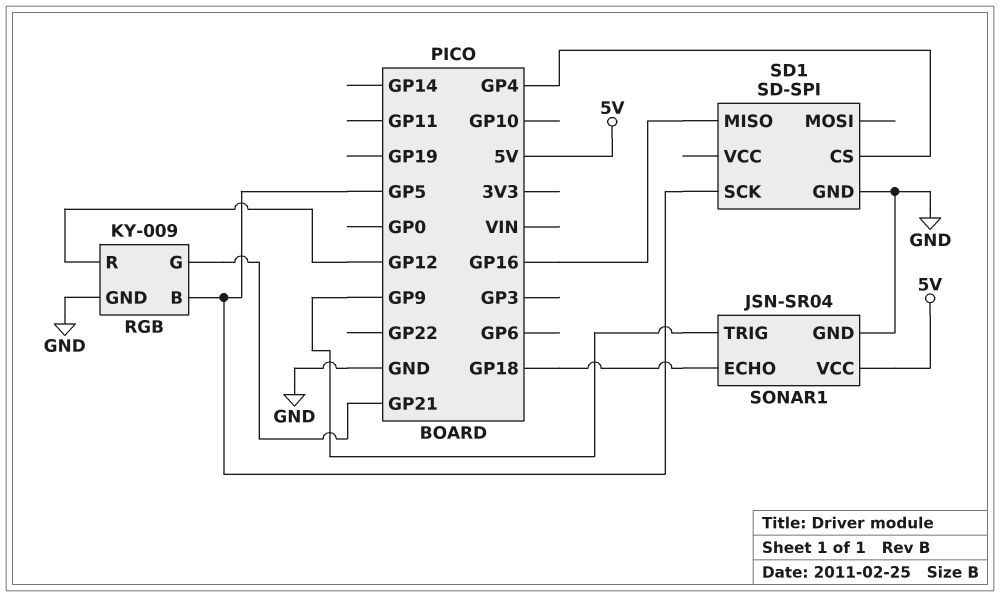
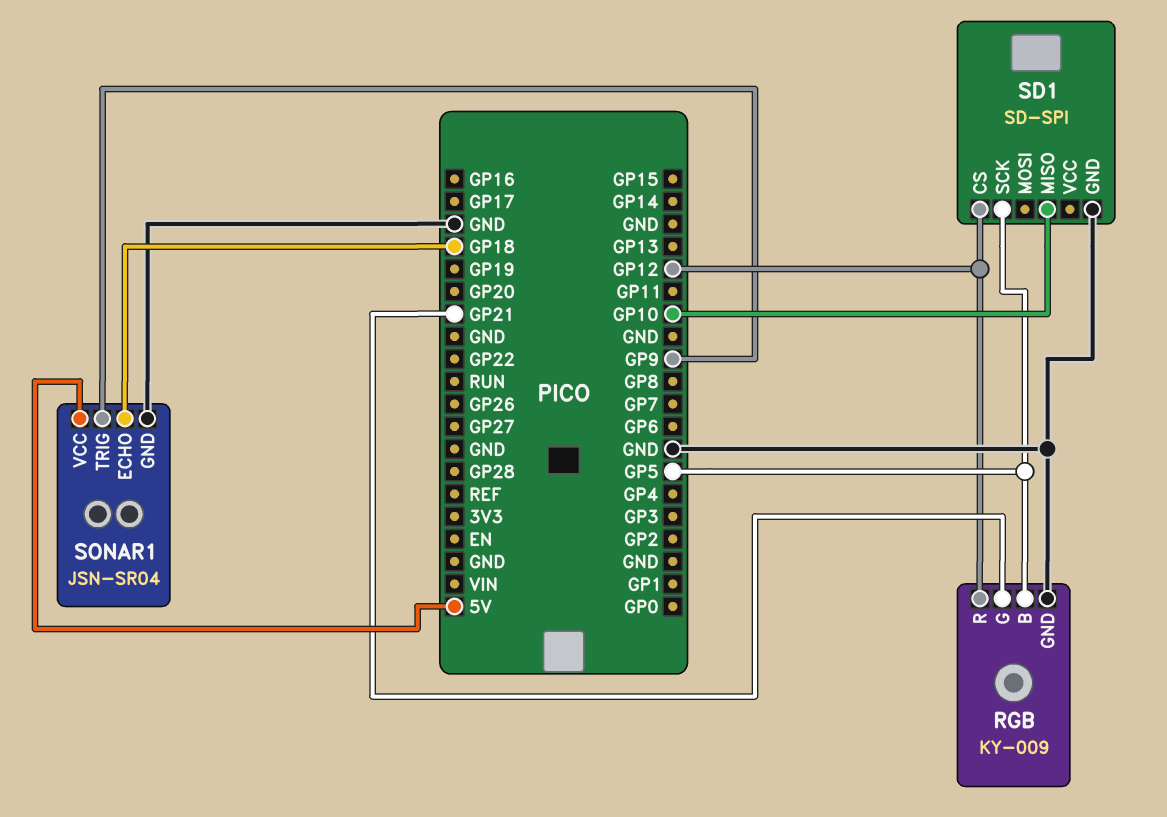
SD1 pin CS: GP4 -> GP12
SD1 pin MISO: GP16 -> GP10

